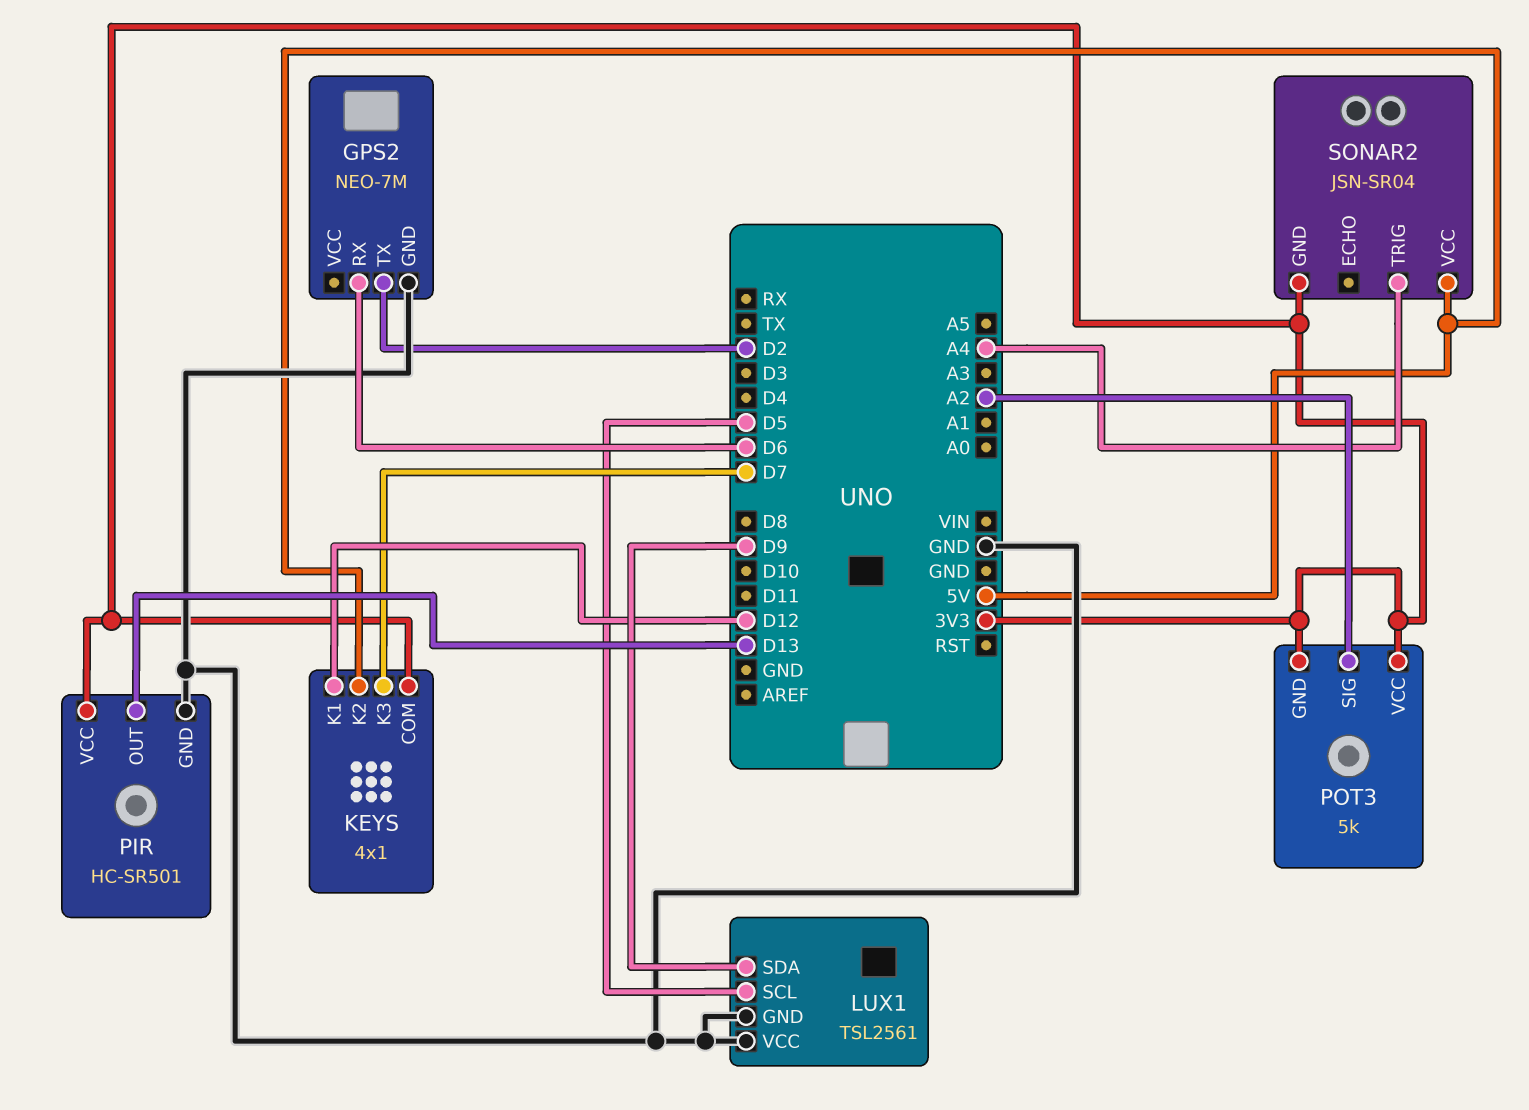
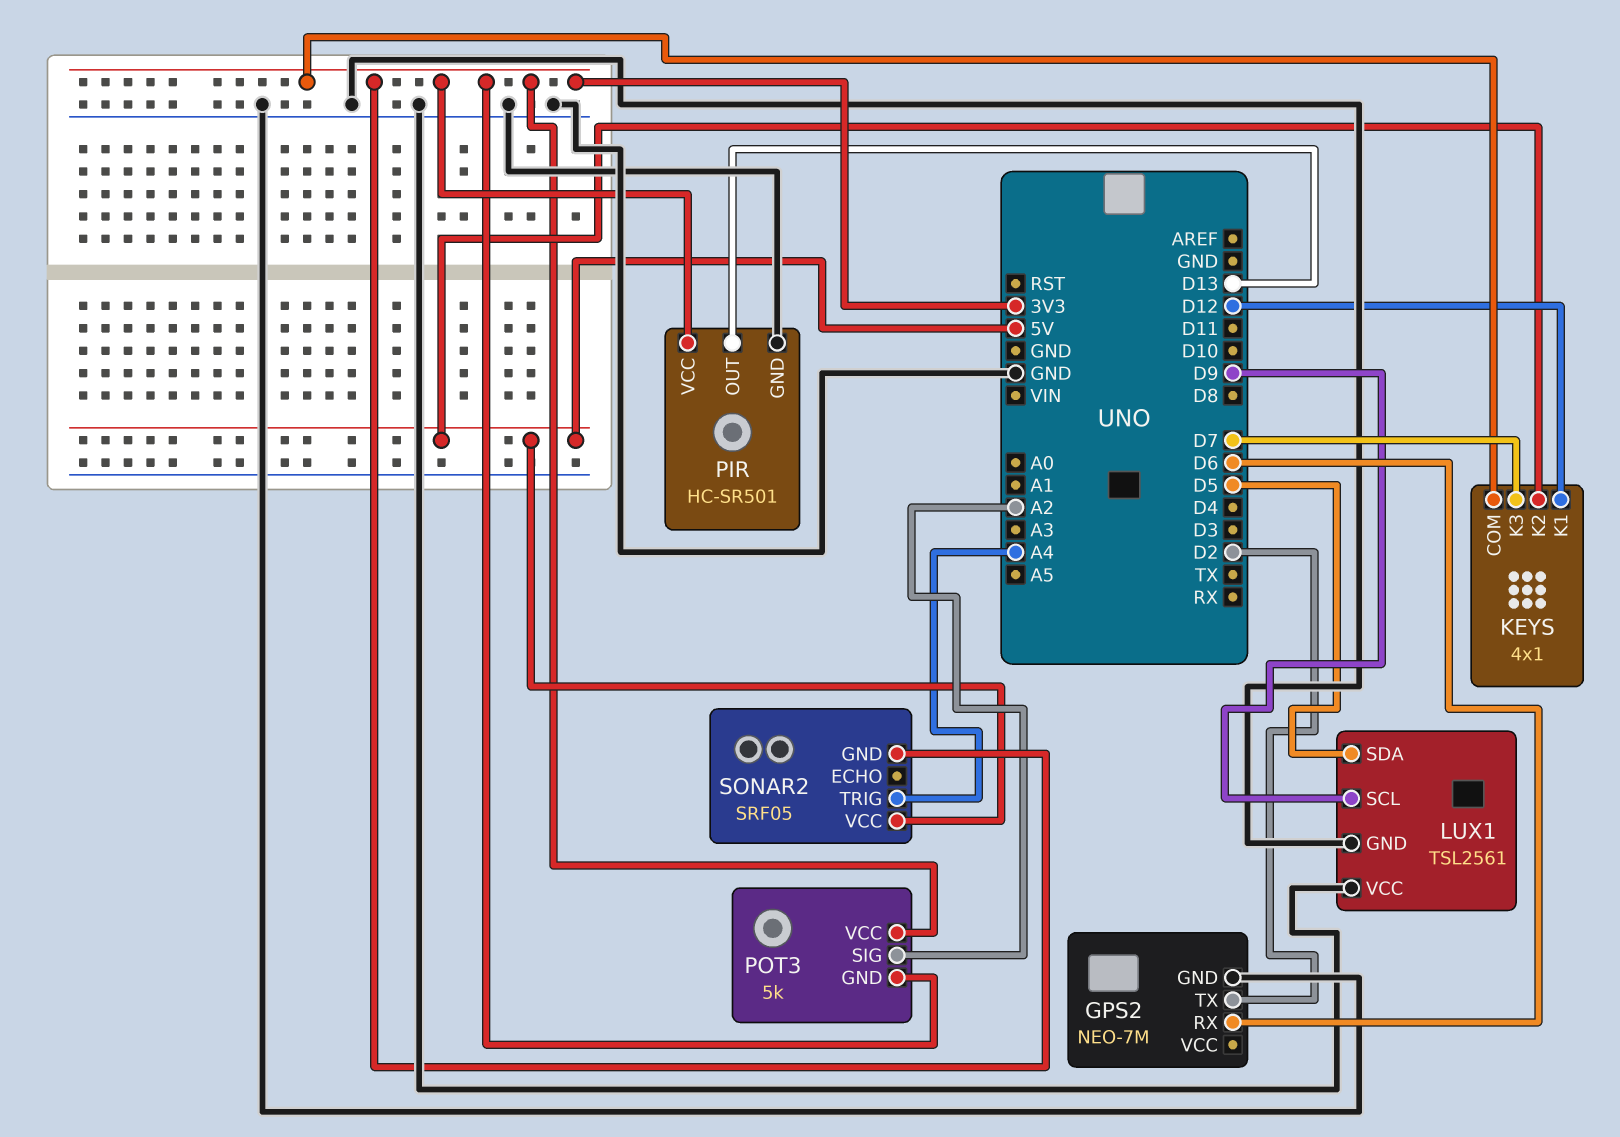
LUX1 pin SCL: D5 -> D9
LUX1 pin SDA: D9 -> D5
SONAR2: JSN-SR04 -> SRF05

